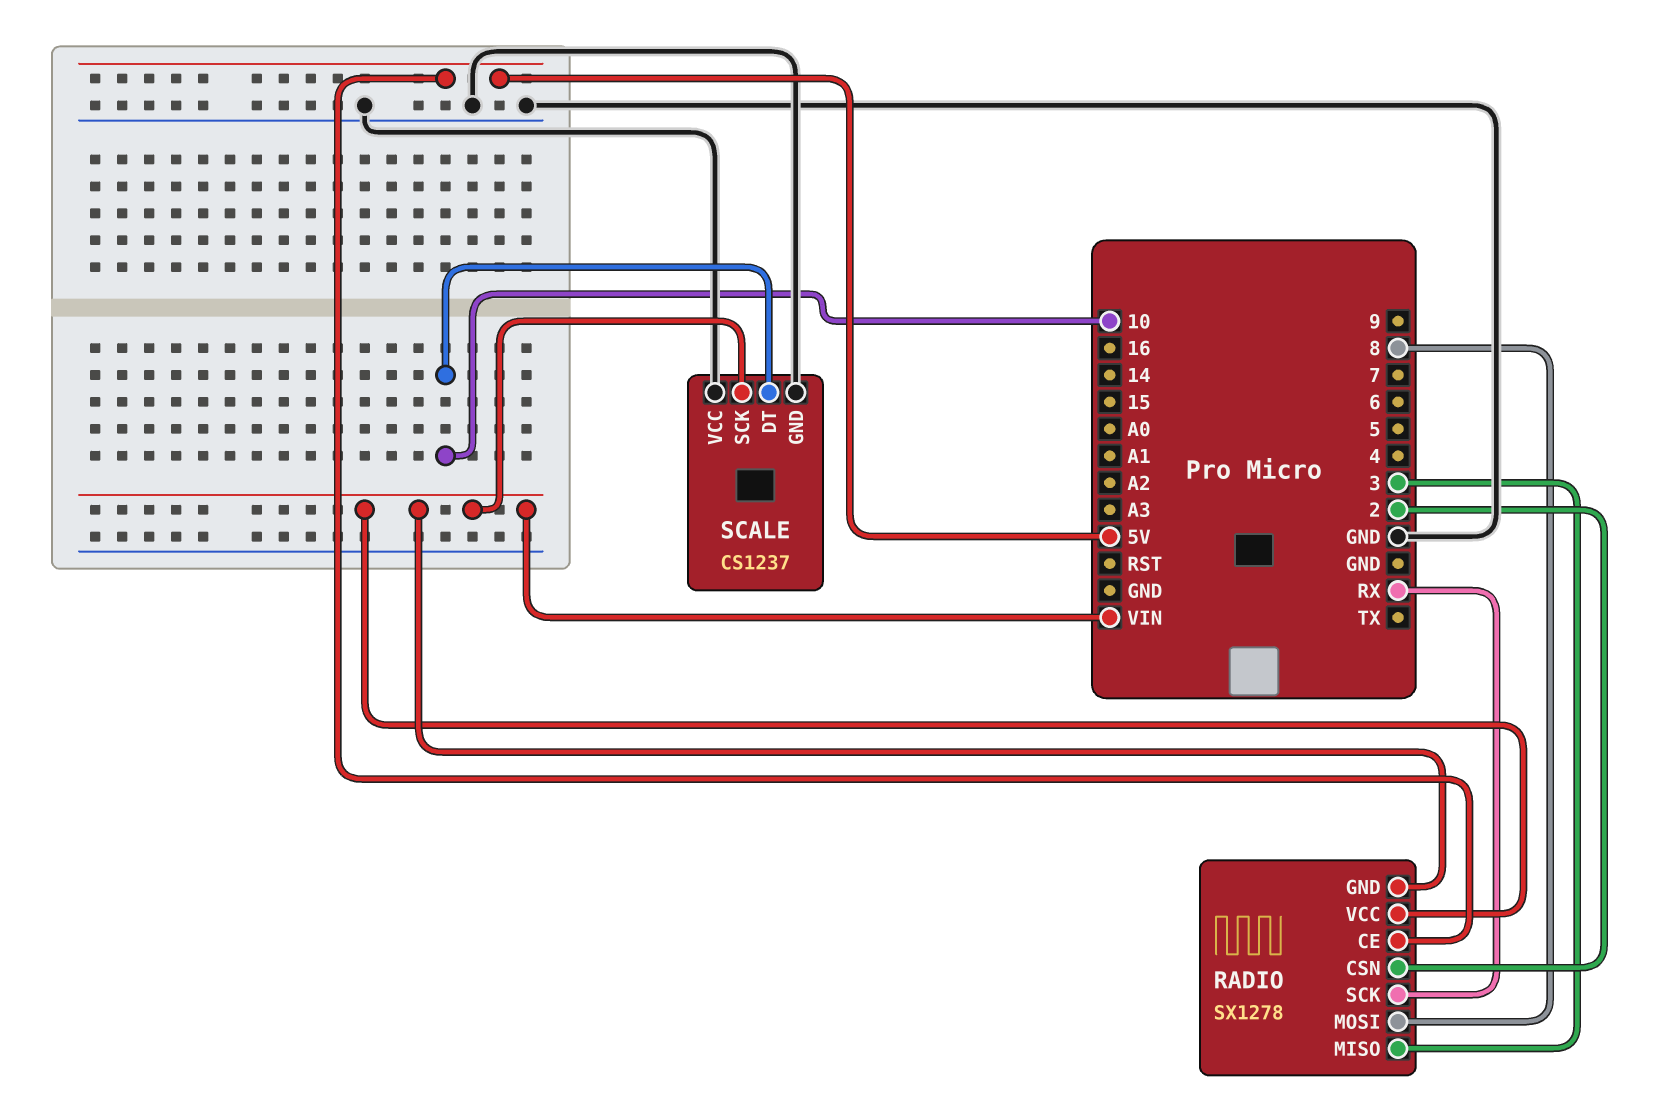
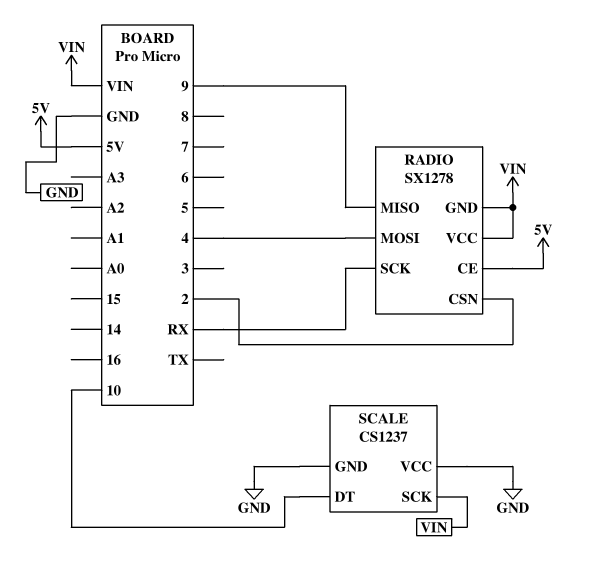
RADIO pin MISO: 3 -> 9
RADIO pin MOSI: 8 -> 4

